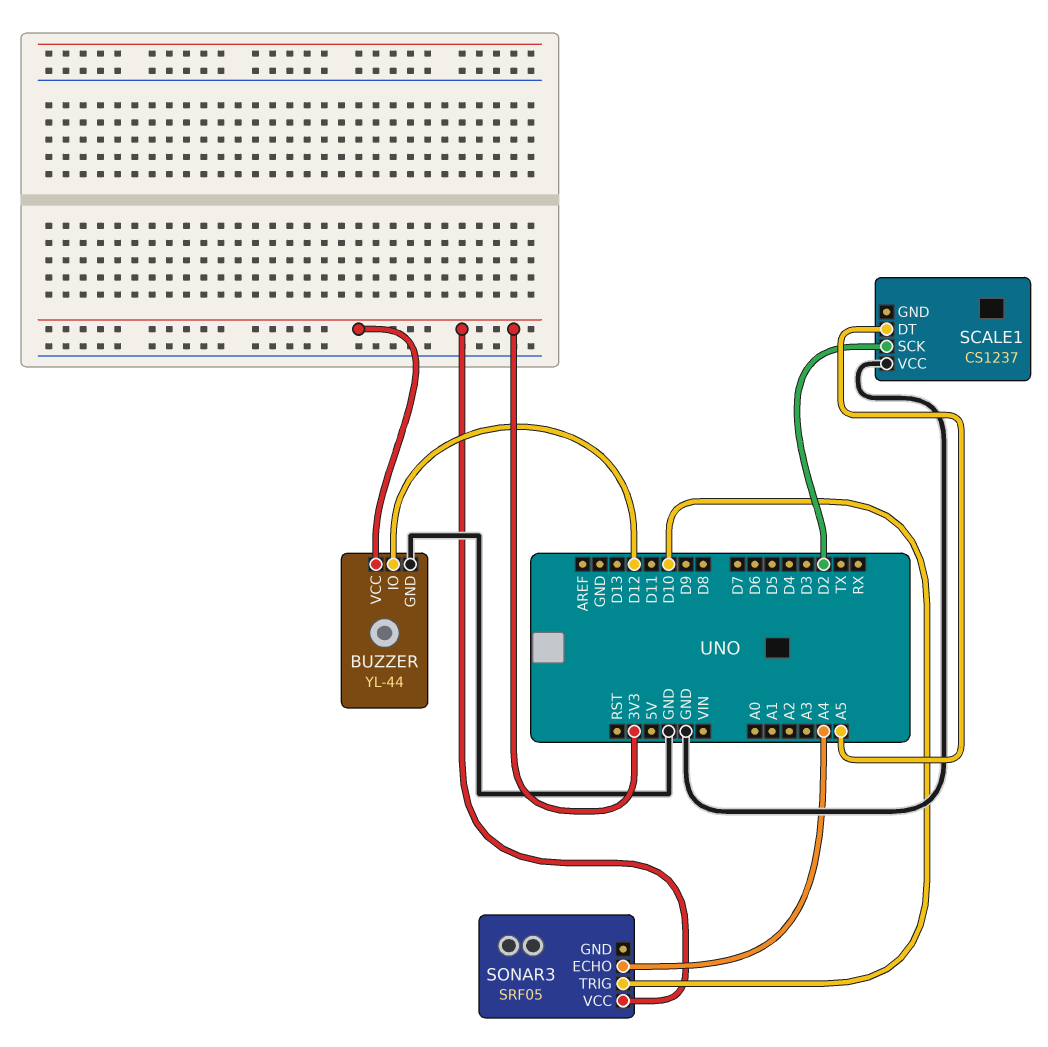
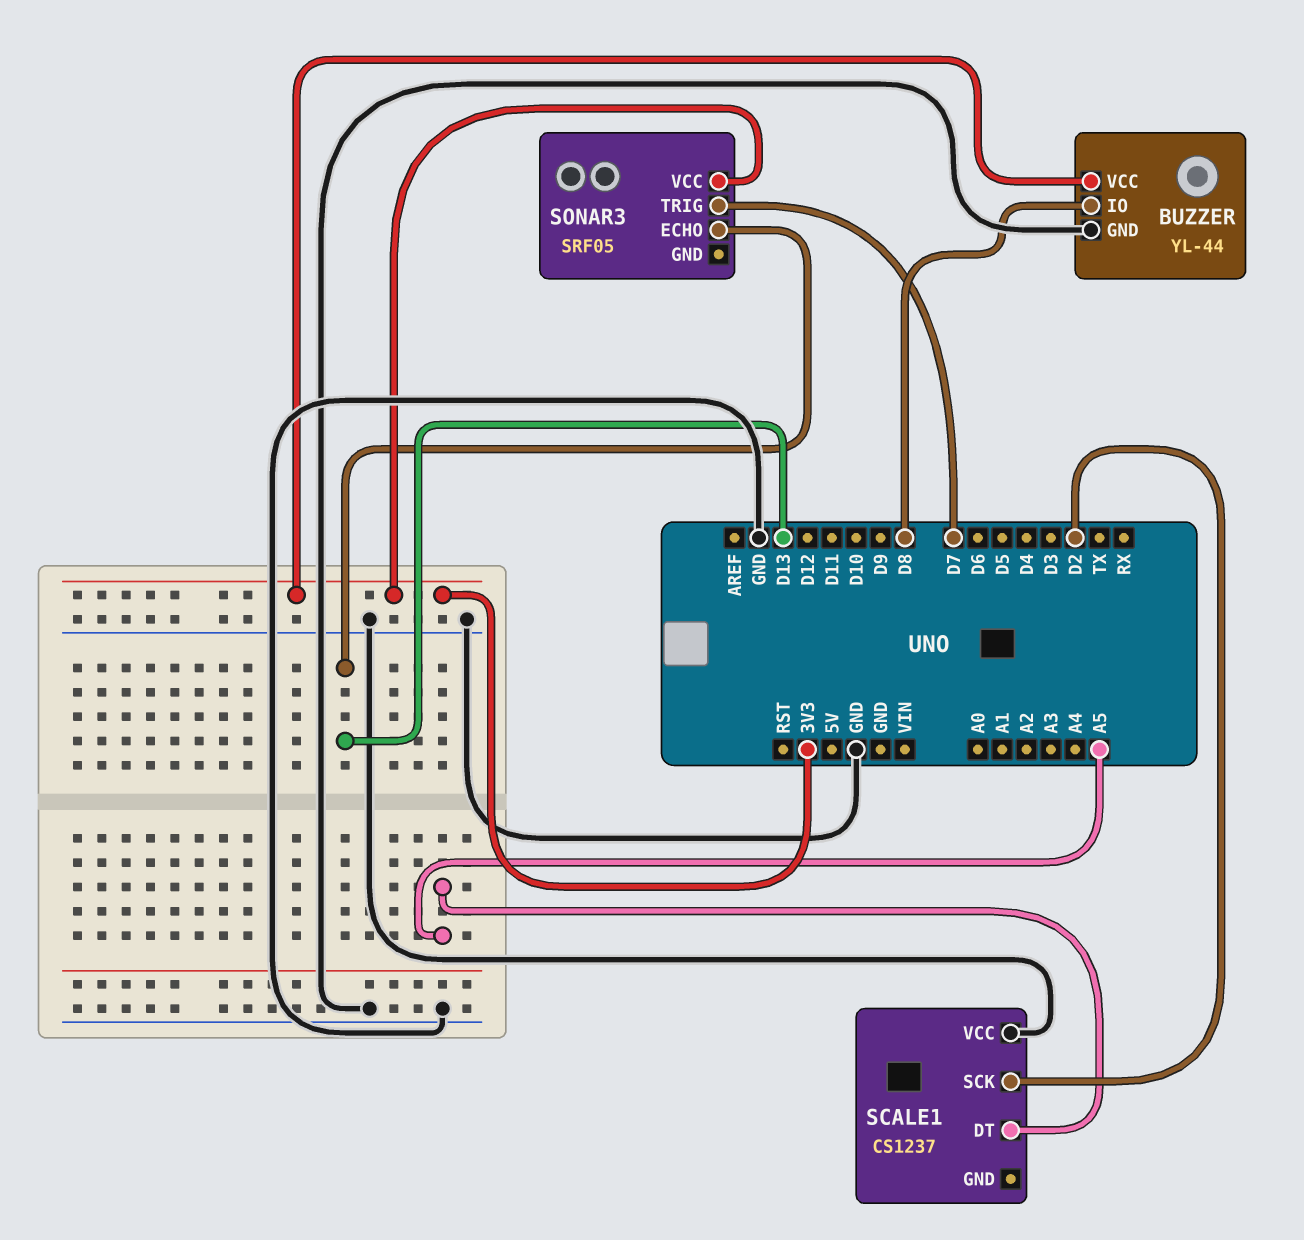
BUZZER pin IO: D12 -> D8
SONAR3 pin ECHO: A4 -> D13
SONAR3 pin TRIG: D10 -> D7

